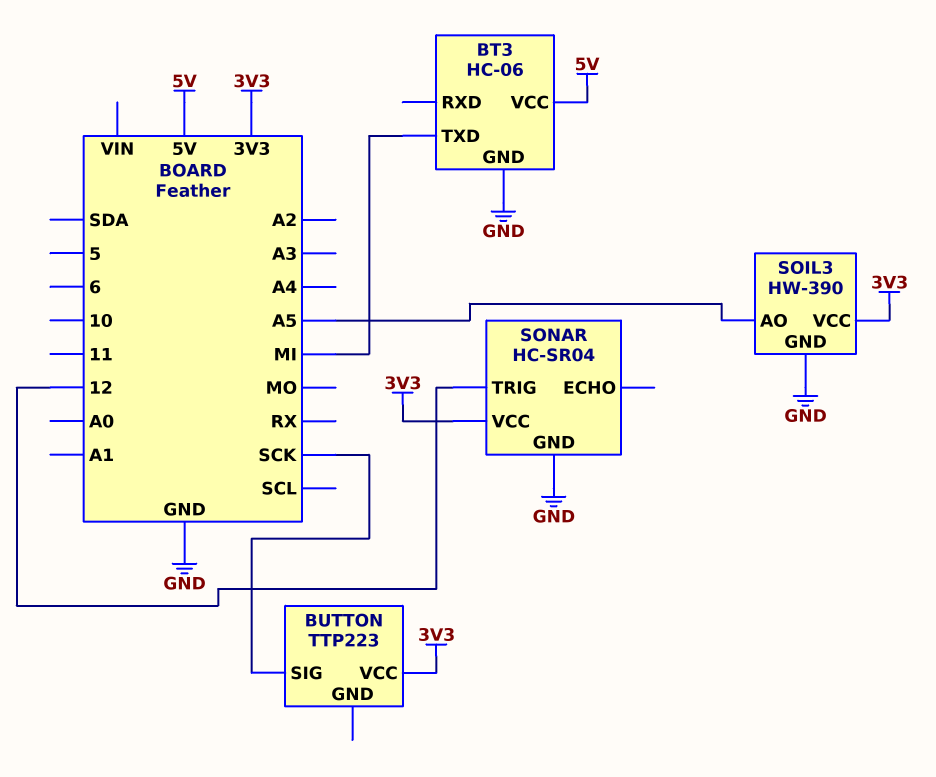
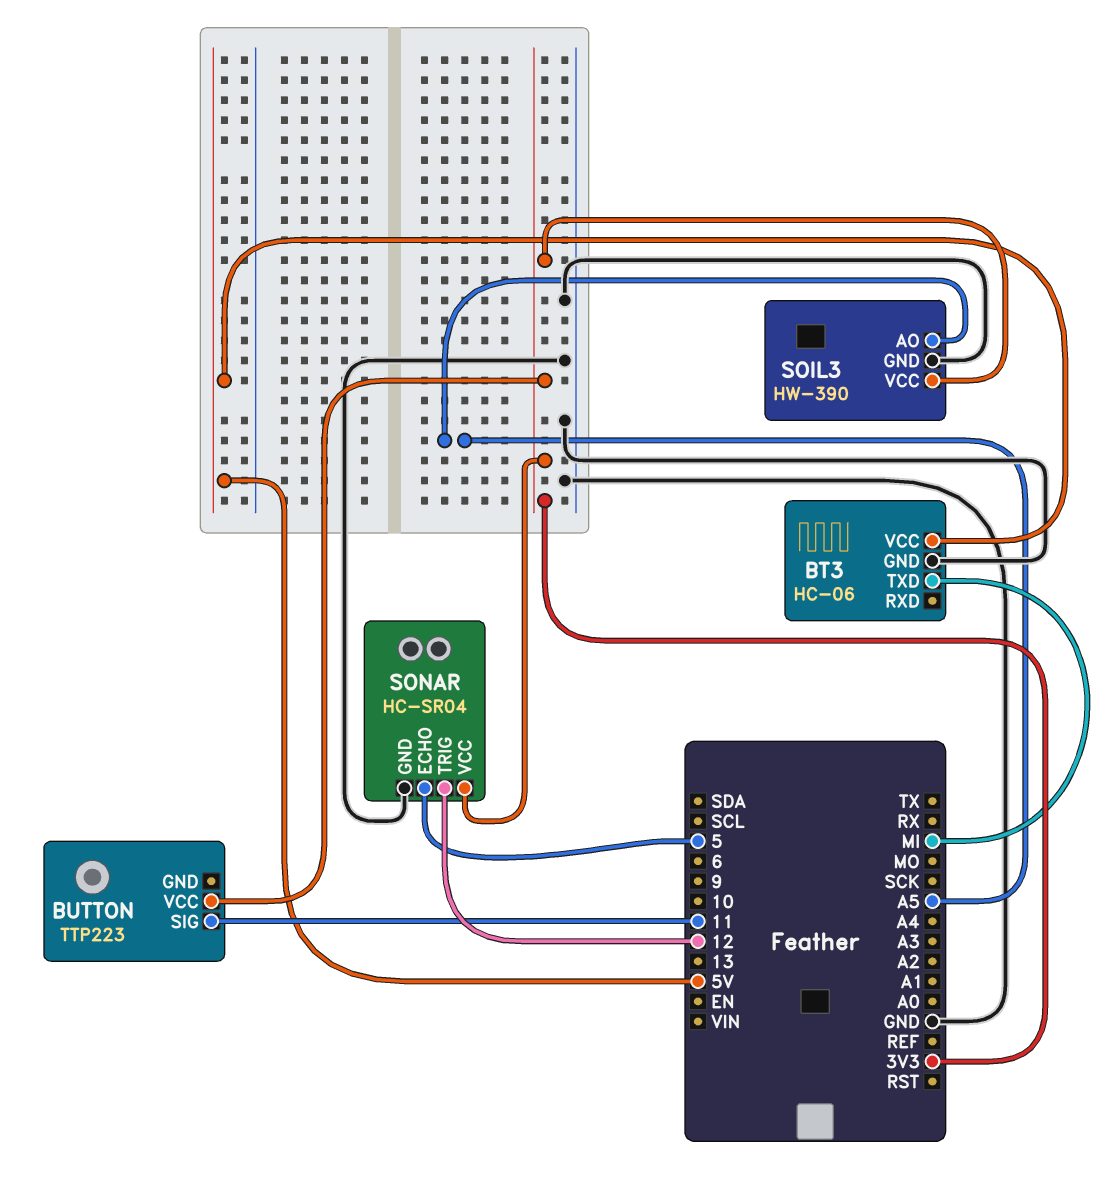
BUTTON pin SIG: SCK -> 11
SONAR pin ECHO: none -> 5

